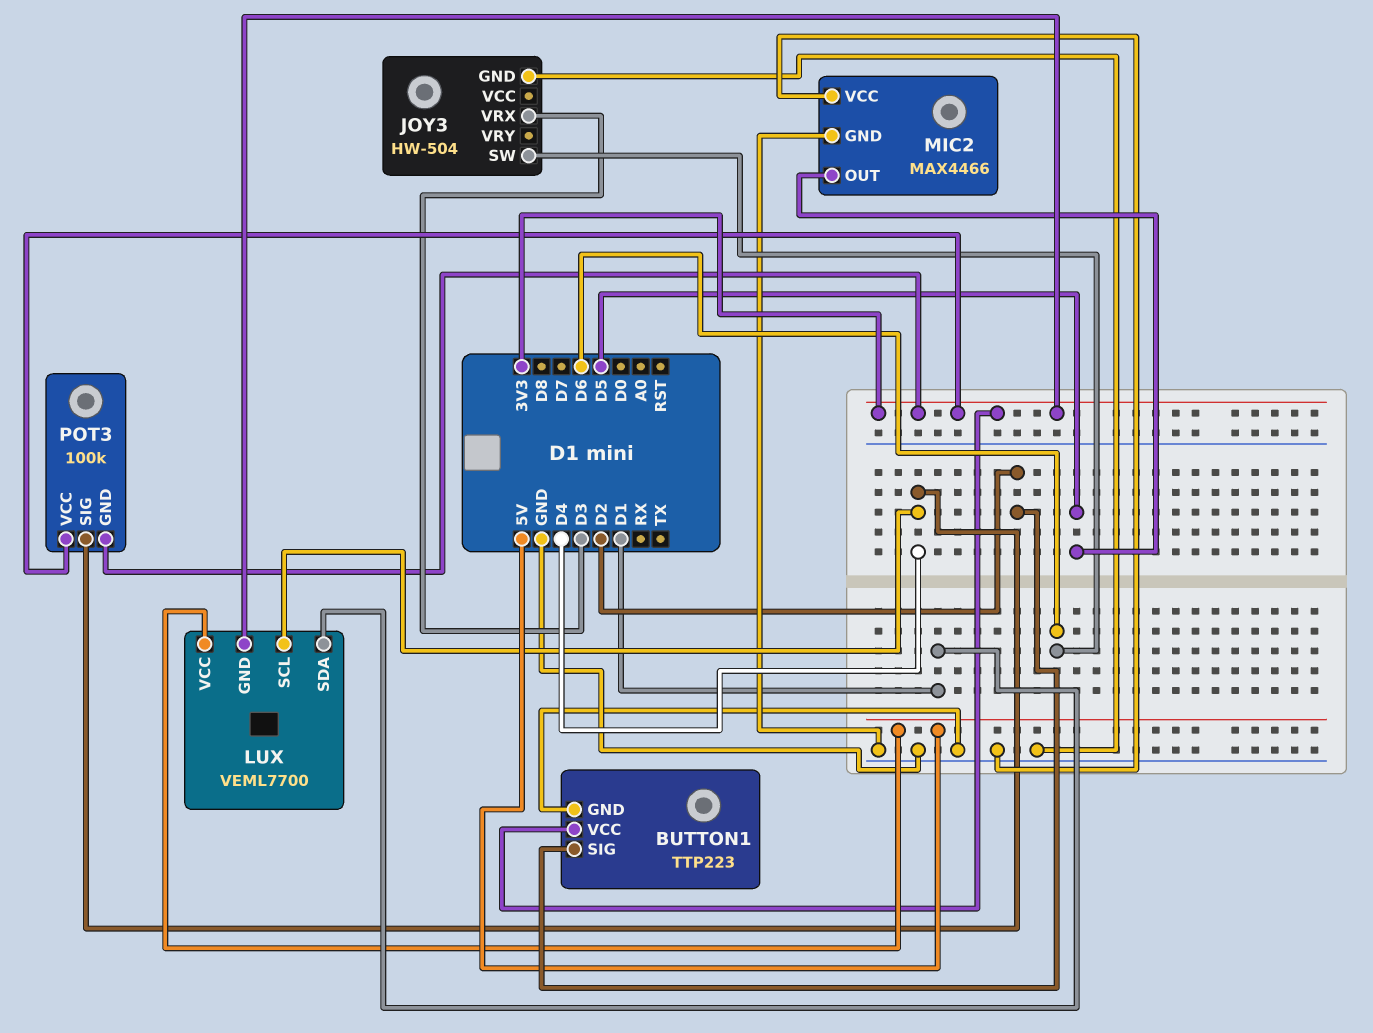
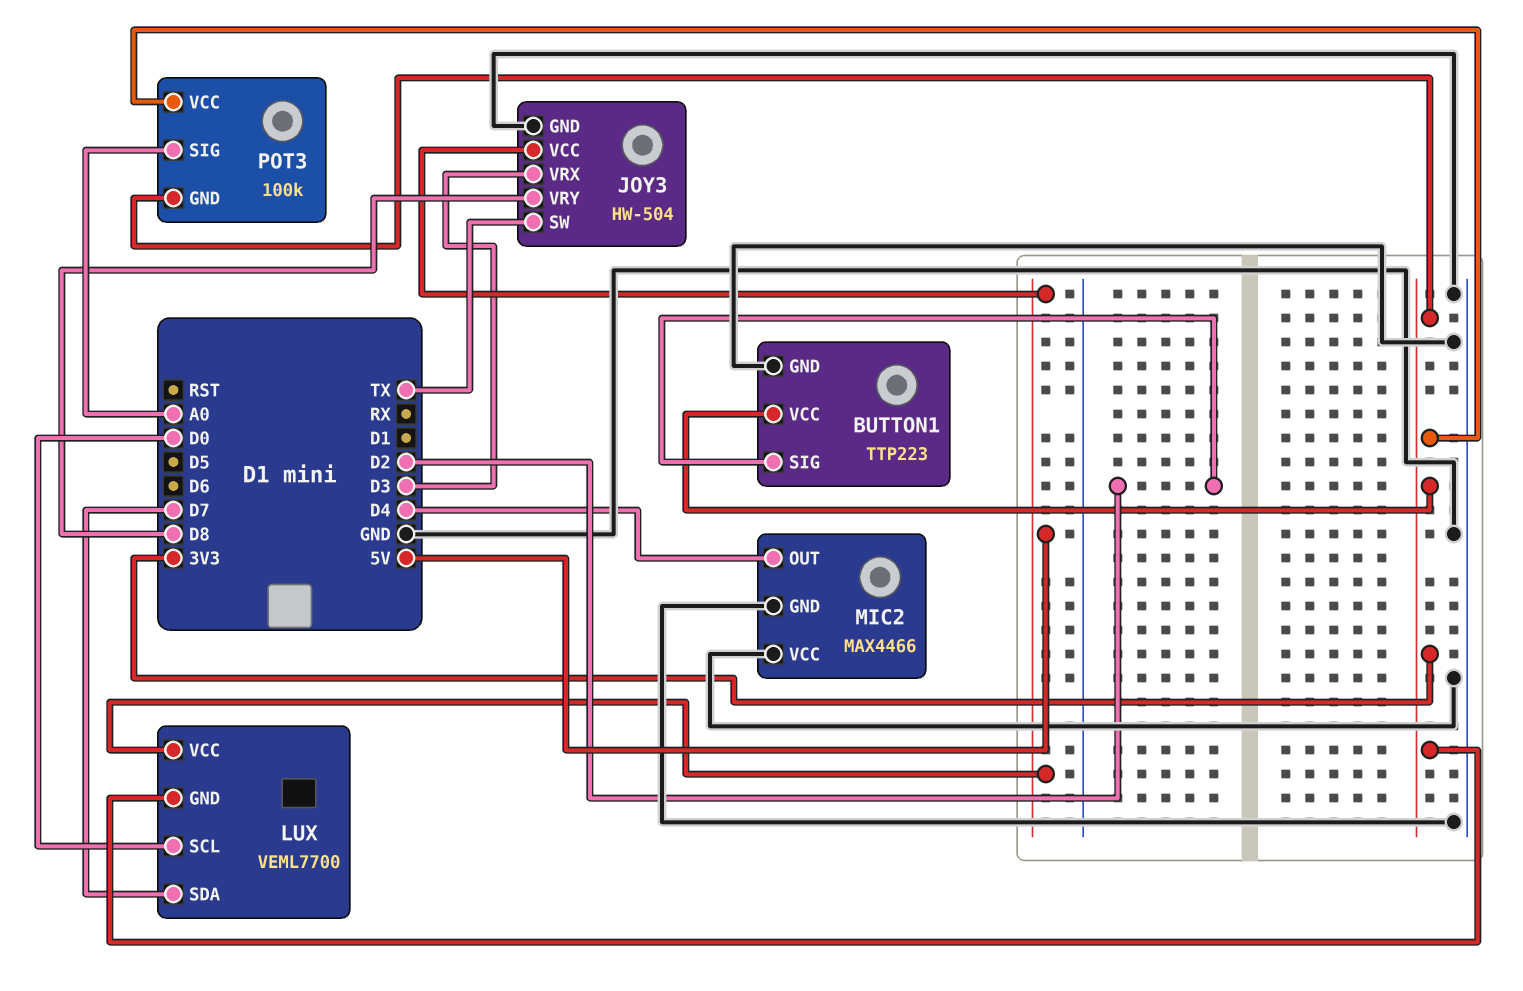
JOY3 pin SW: D6 -> TX
JOY3 pin VCC: none -> 5V
JOY3 pin VRY: none -> D8
LUX pin SCL: D4 -> D0
LUX pin SDA: D1 -> D7
MIC2 pin OUT: D5 -> D4
POT3 pin SIG: D4 -> A0

